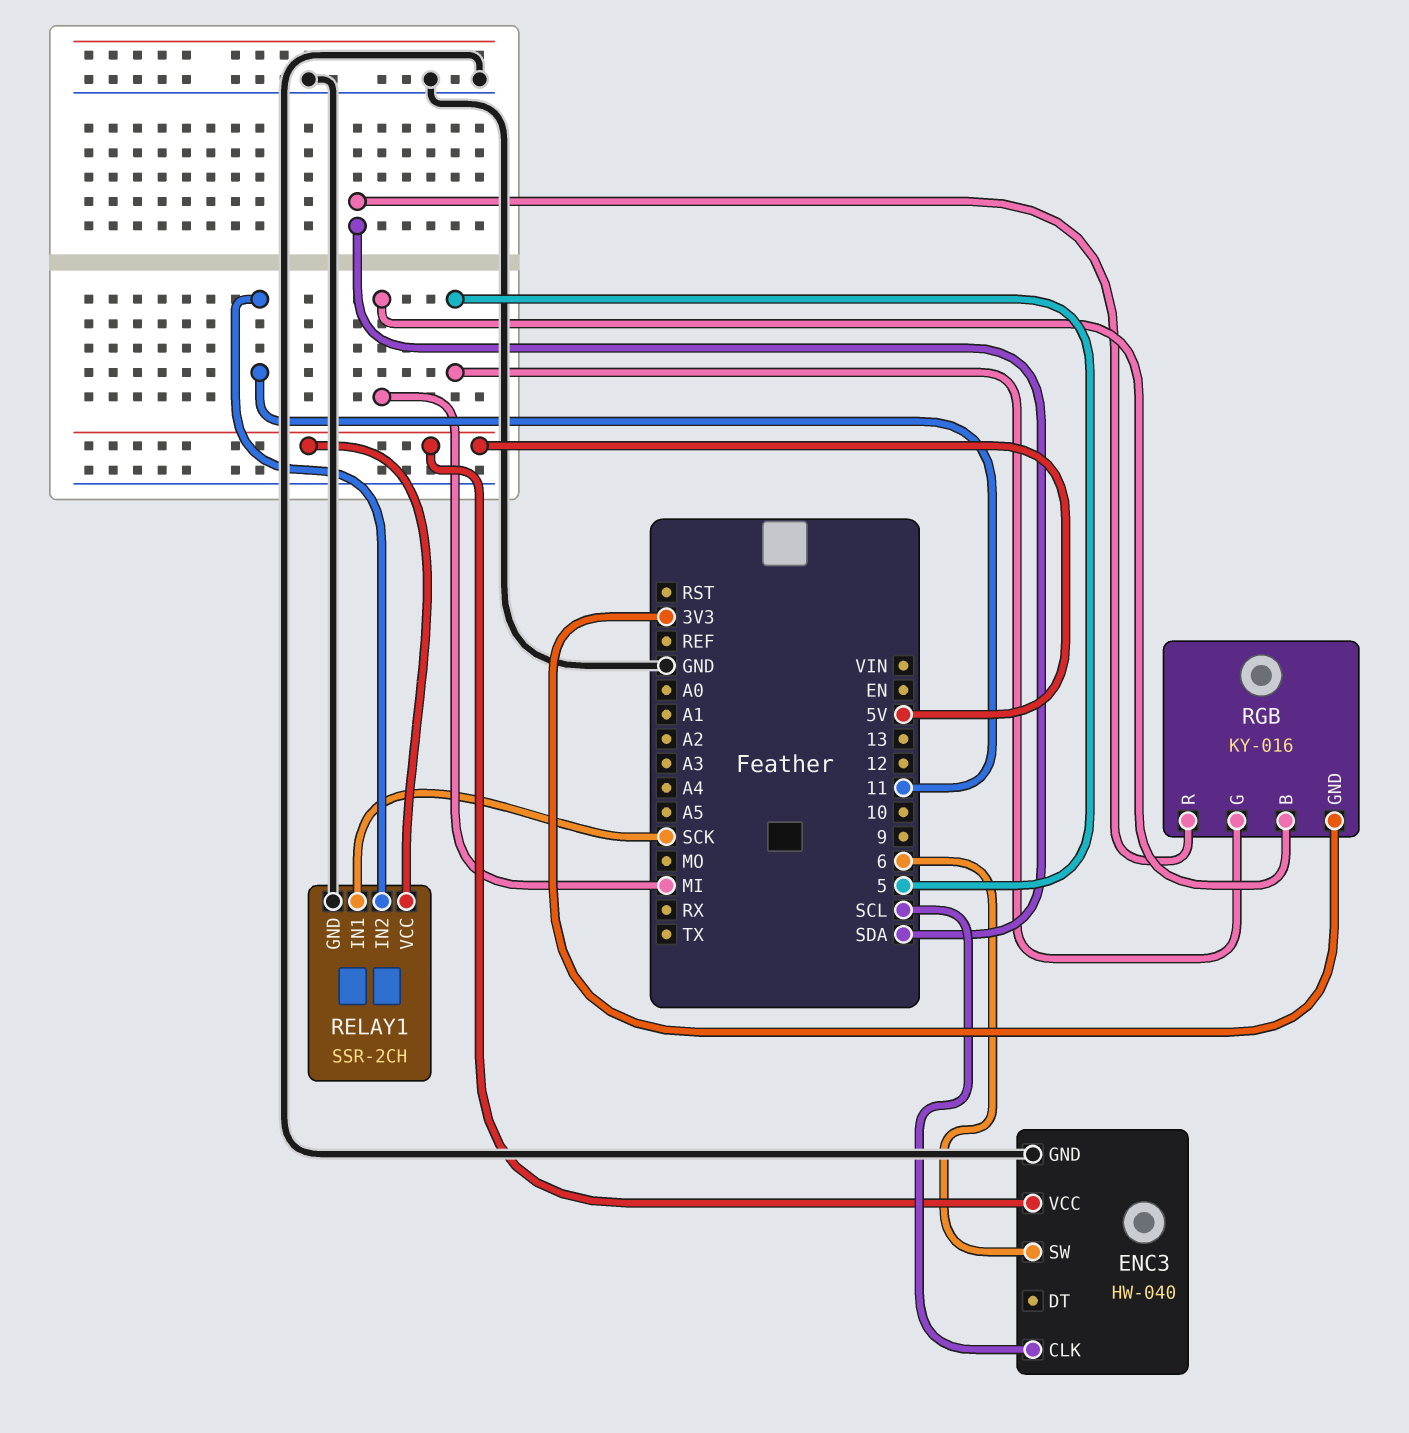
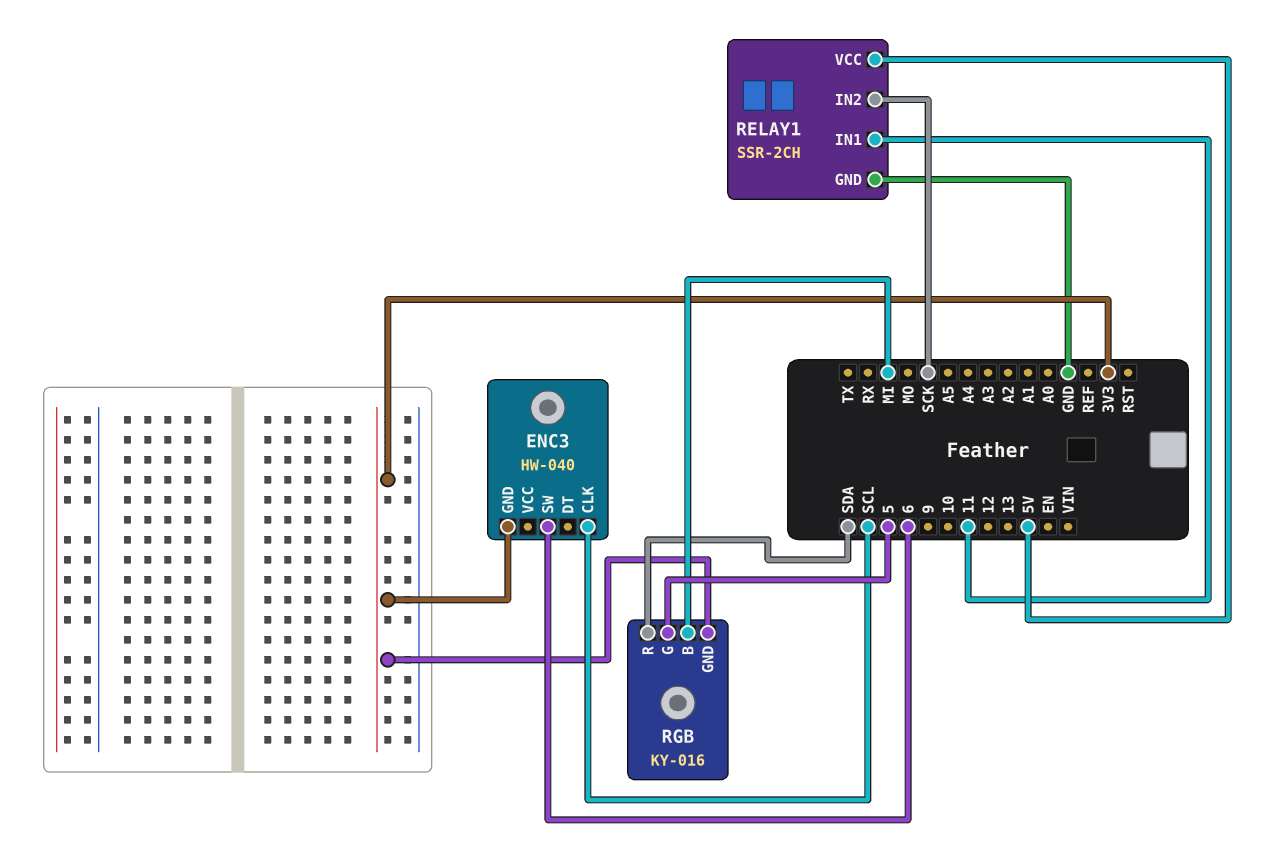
ENC3 pin GND: GND -> 3V3
ENC3 pin VCC: 5V -> none
RELAY1 pin IN1: SCK -> 11
RELAY1 pin IN2: 11 -> SCK

